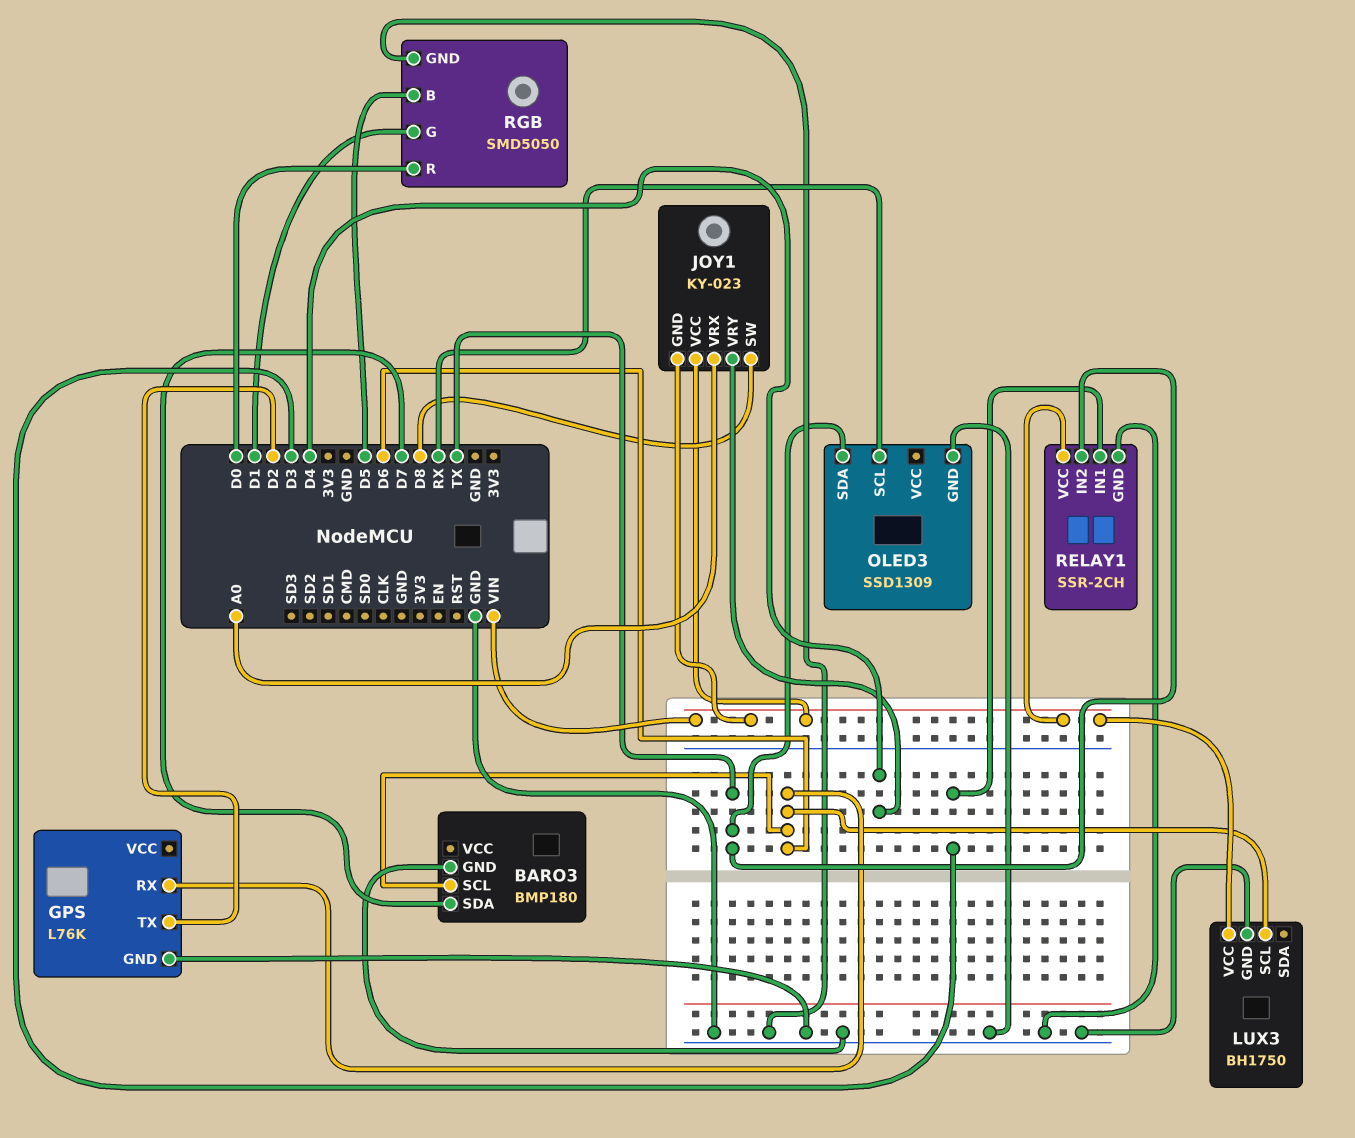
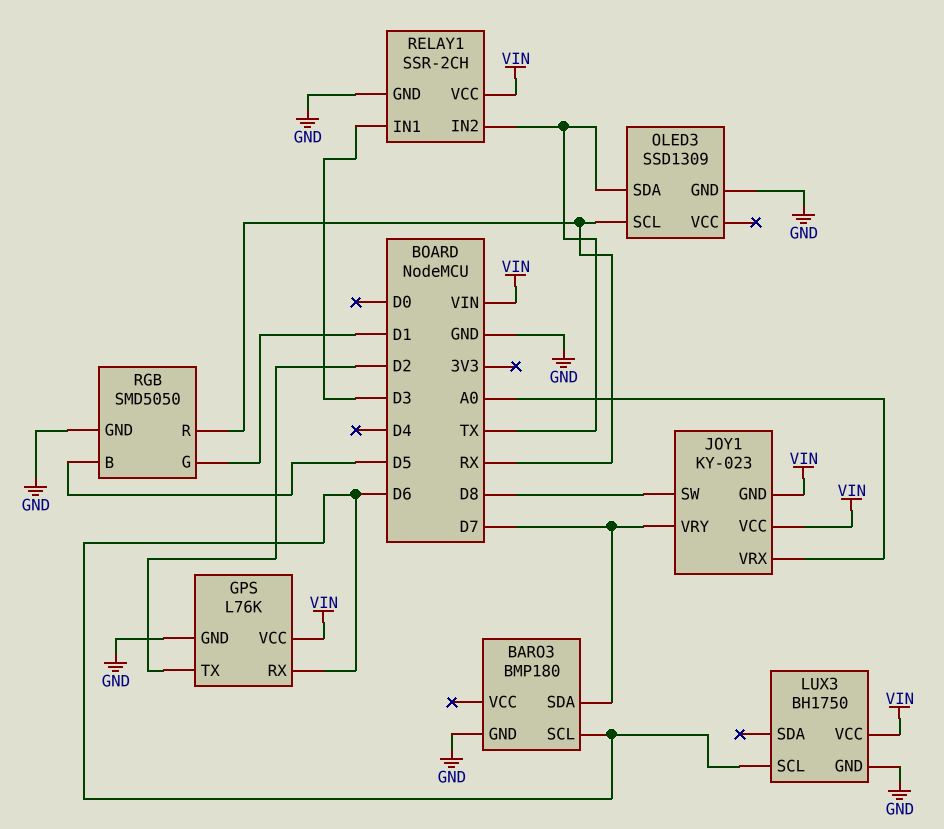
GPS pin VCC: none -> VIN
JOY1 pin VRY: D4 -> D7
RGB pin R: D0 -> RX

